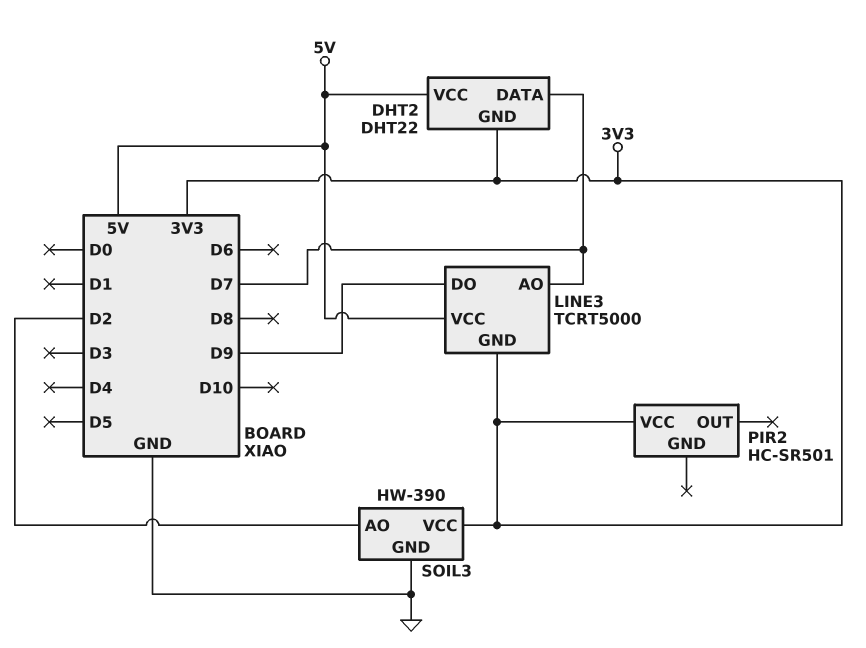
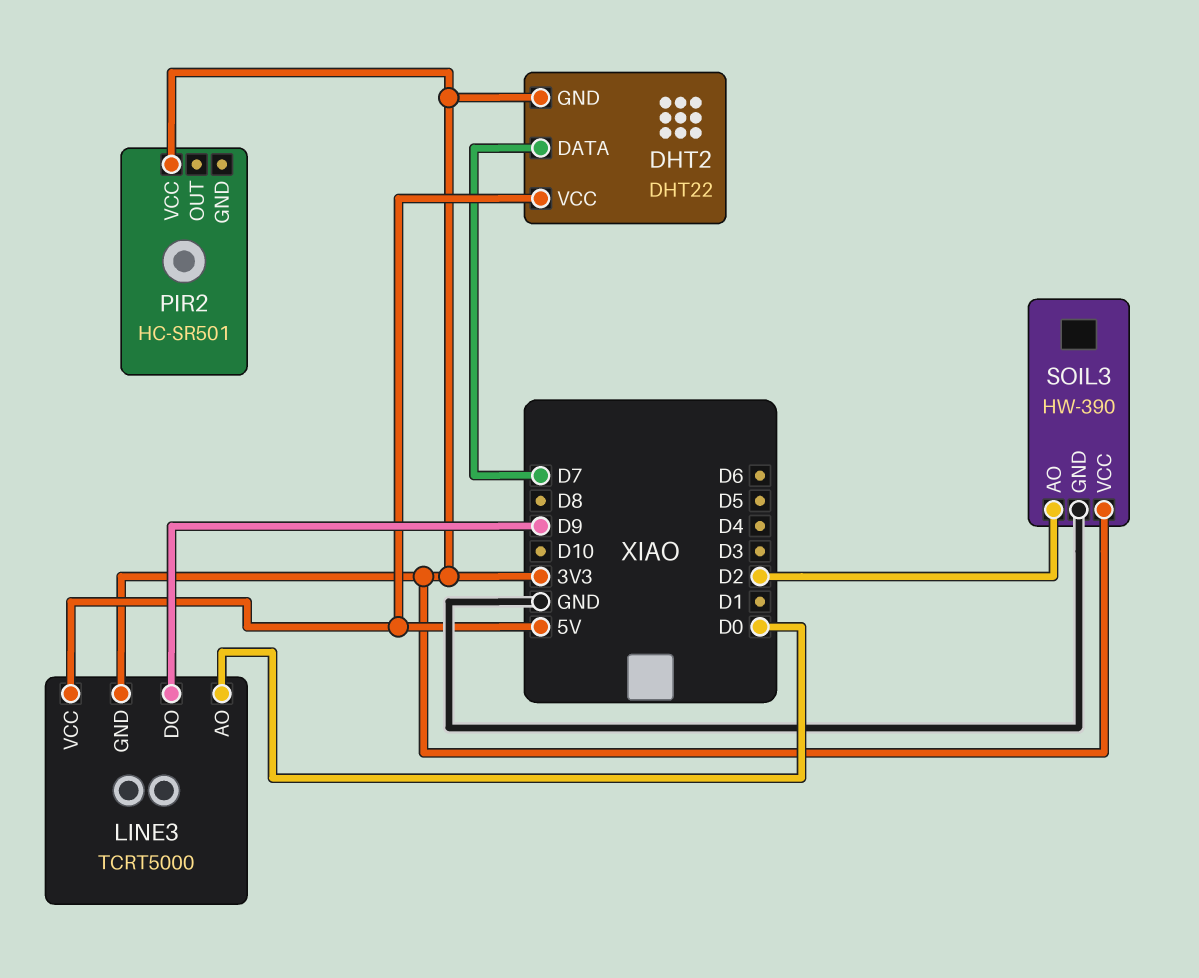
LINE3 pin AO: D7 -> D0

